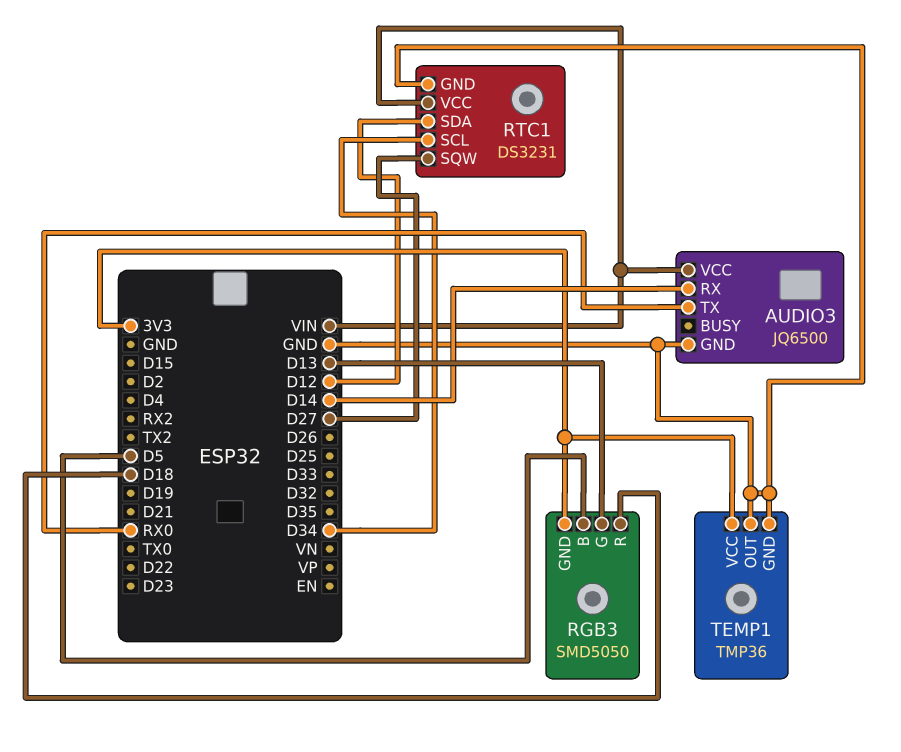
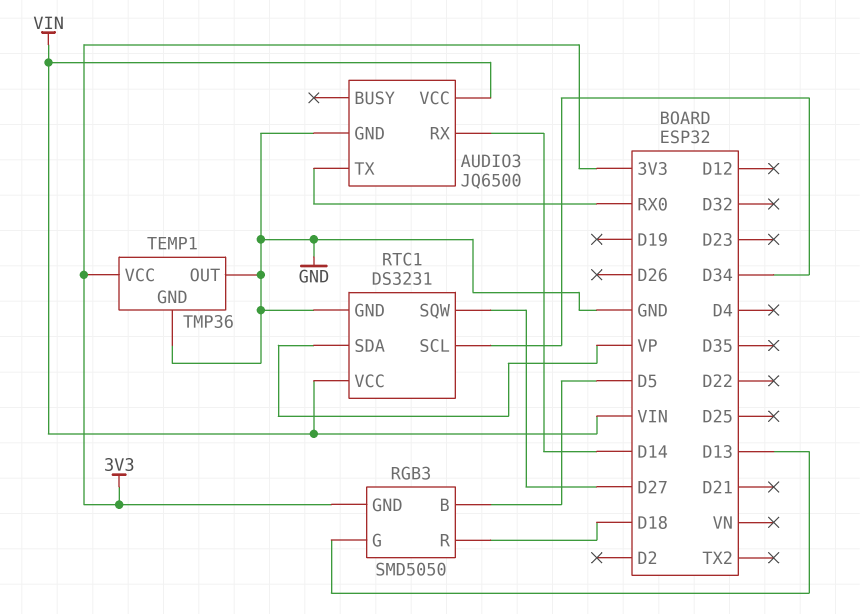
RTC1 pin SDA: D12 -> VP

